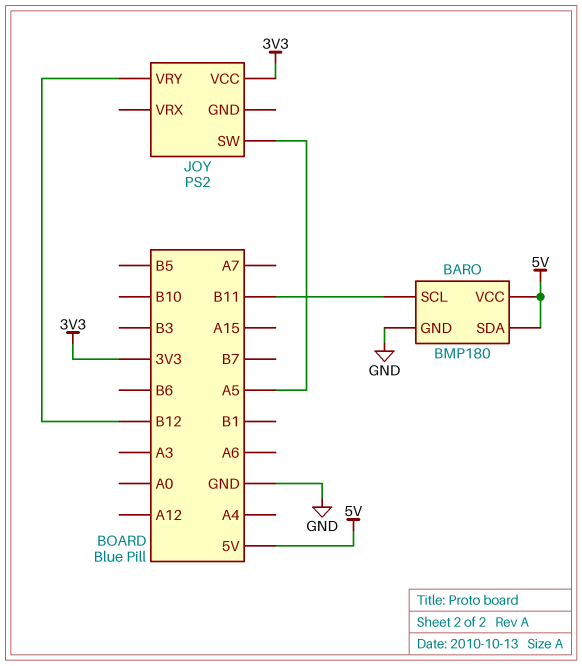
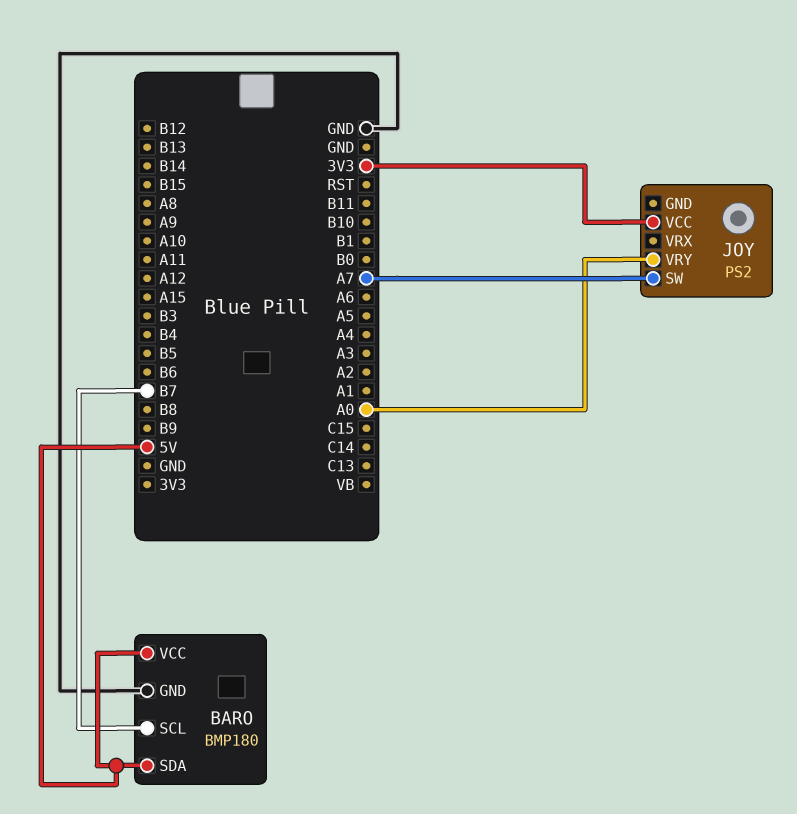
BARO pin SCL: B11 -> B7
JOY pin SW: A5 -> A7
JOY pin VRY: B12 -> A0

